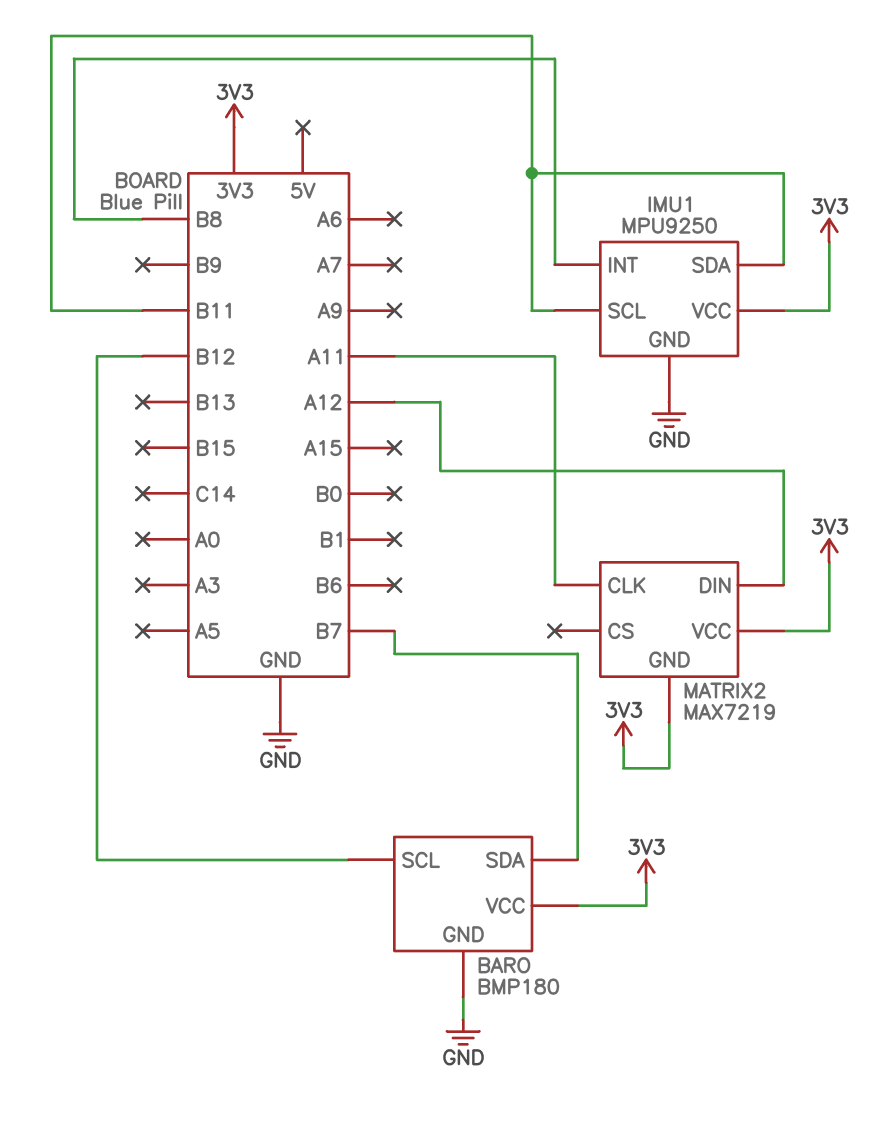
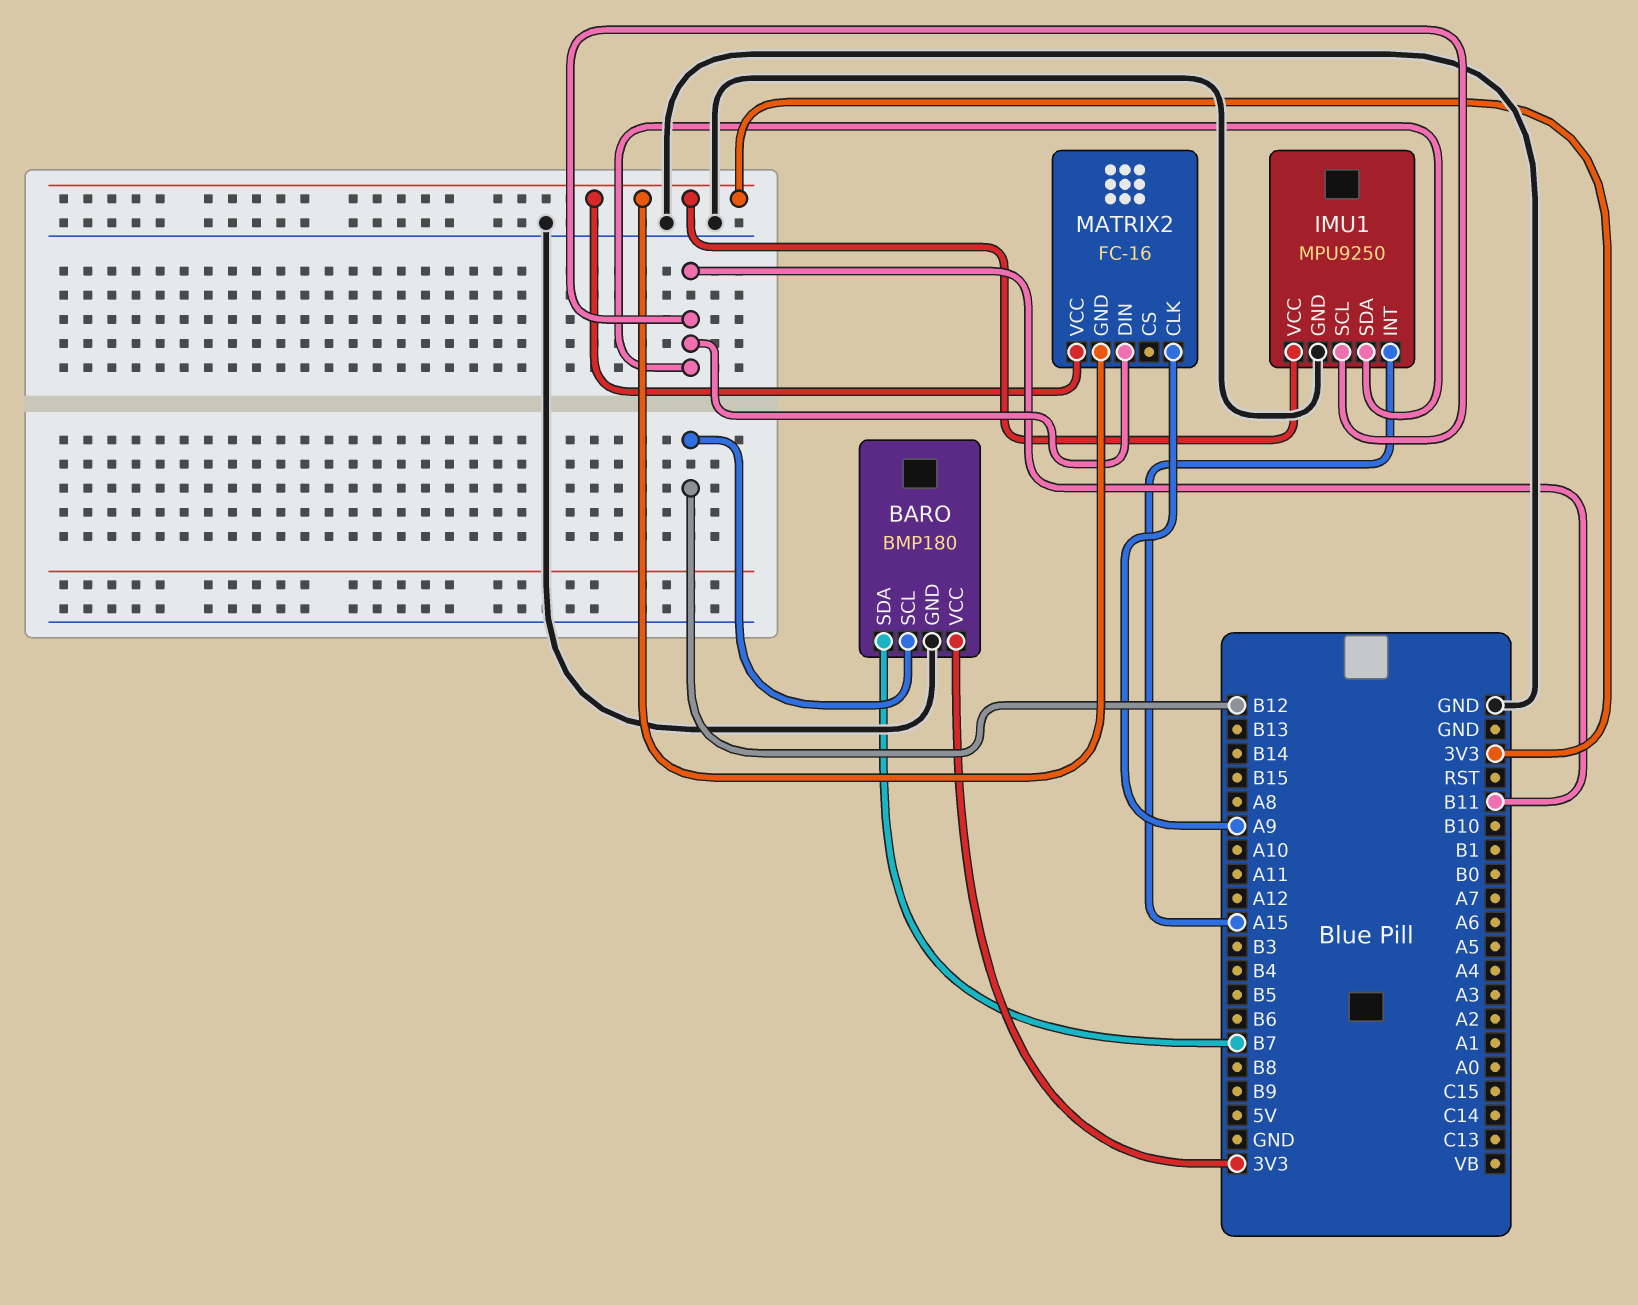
IMU1 pin INT: B8 -> A15
MATRIX2: MAX7219 -> FC-16
MATRIX2 pin CLK: A11 -> A9
MATRIX2 pin DIN: A12 -> B11

